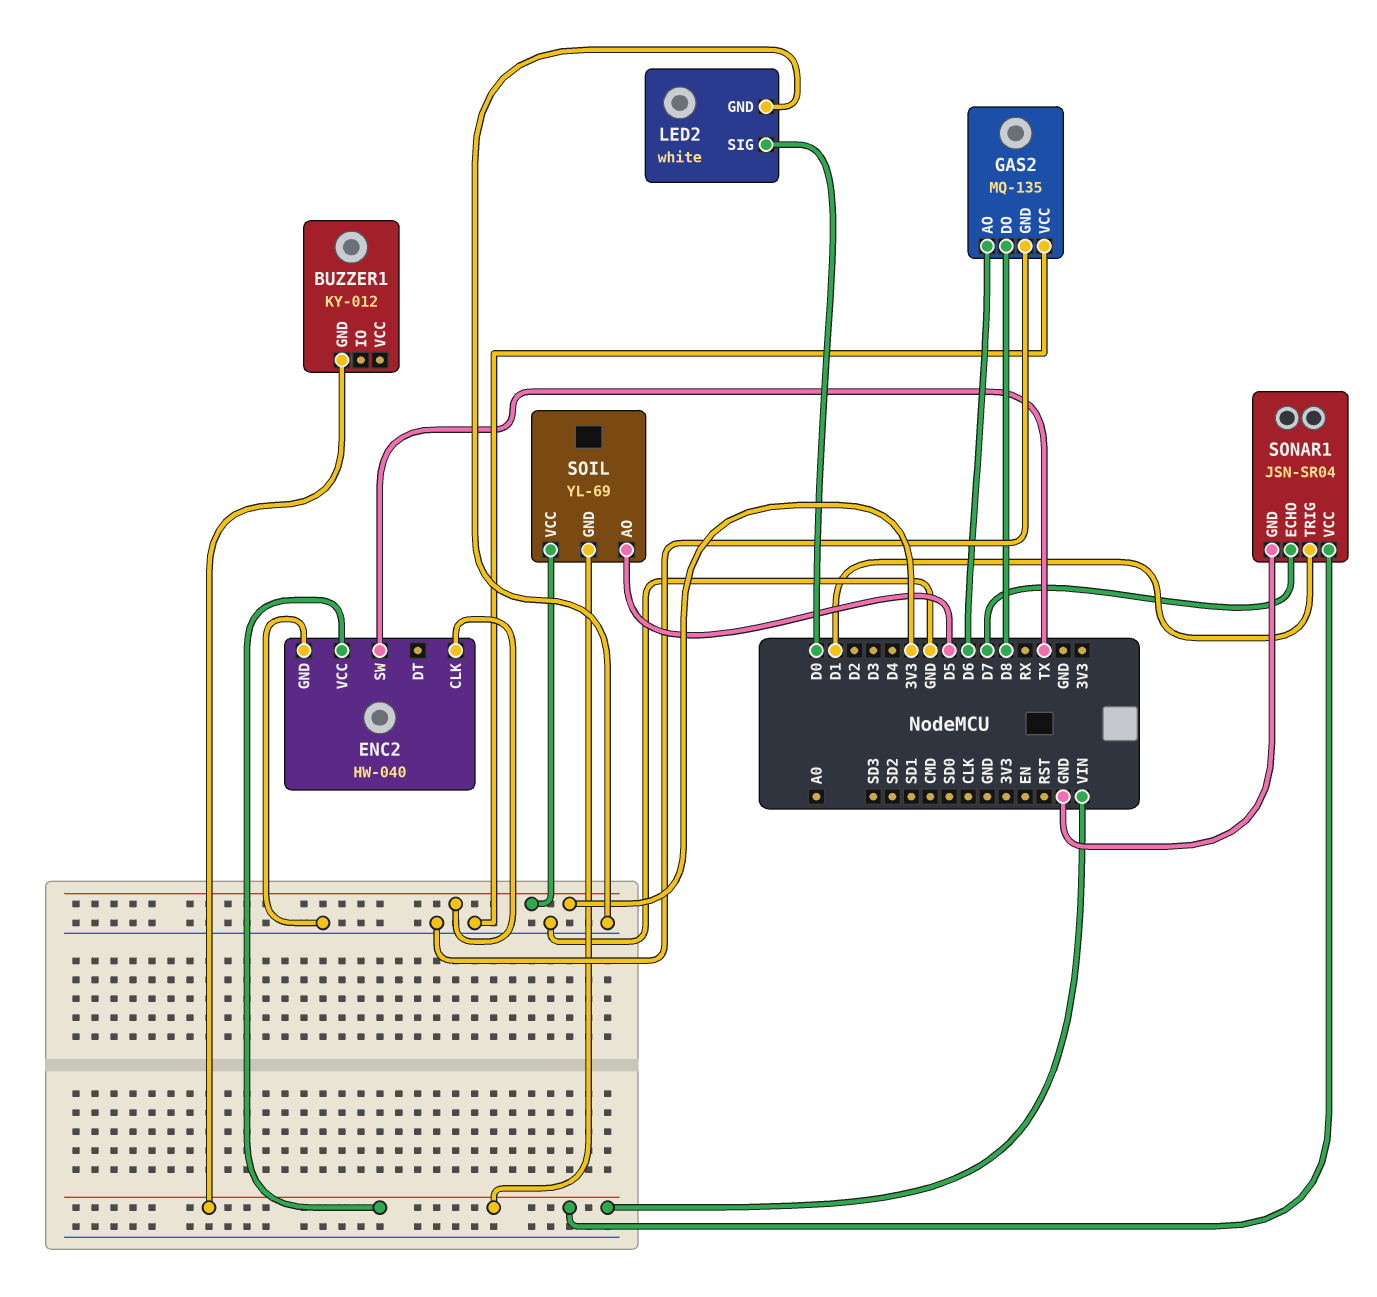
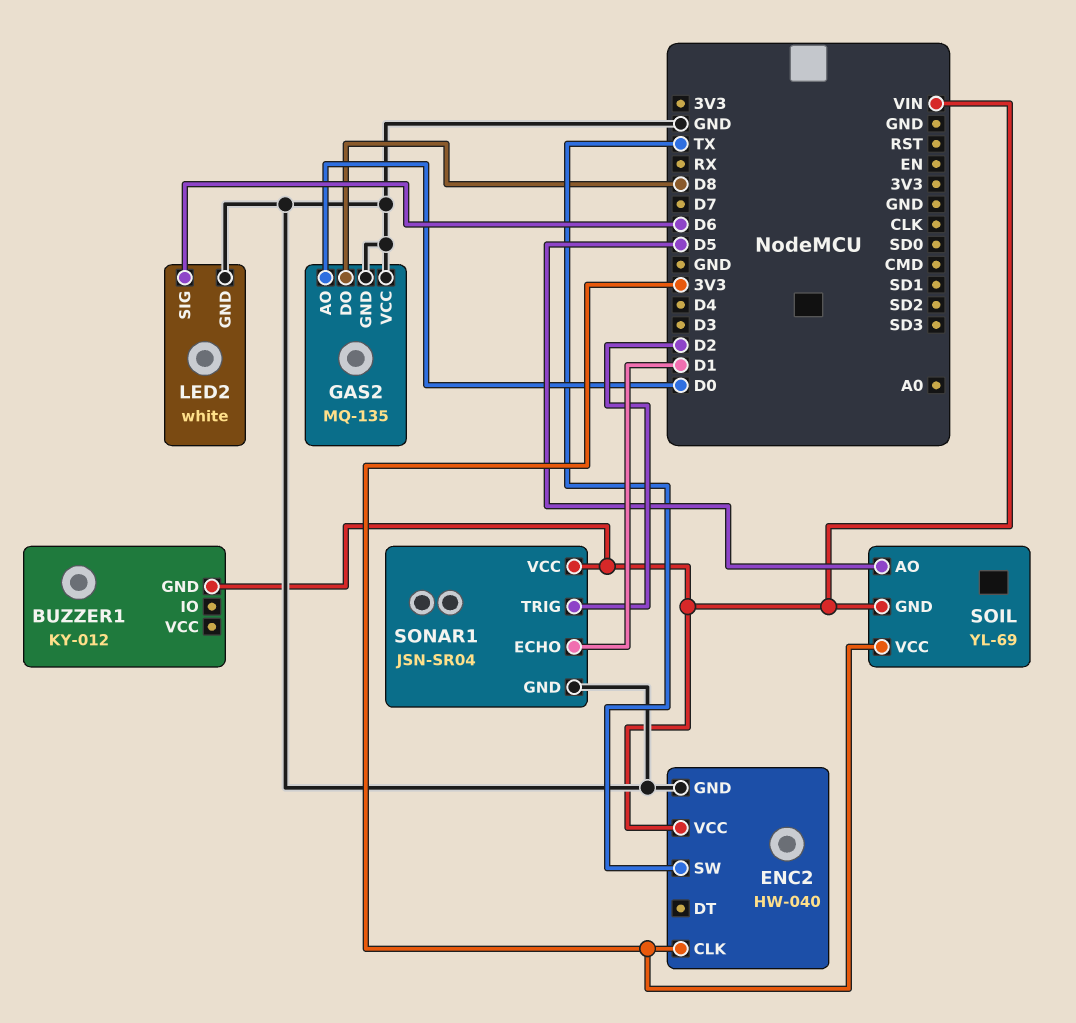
GAS2 pin AO: D6 -> D0
LED2 pin SIG: D0 -> D6
SONAR1 pin ECHO: D7 -> D1
SONAR1 pin TRIG: D1 -> D2

